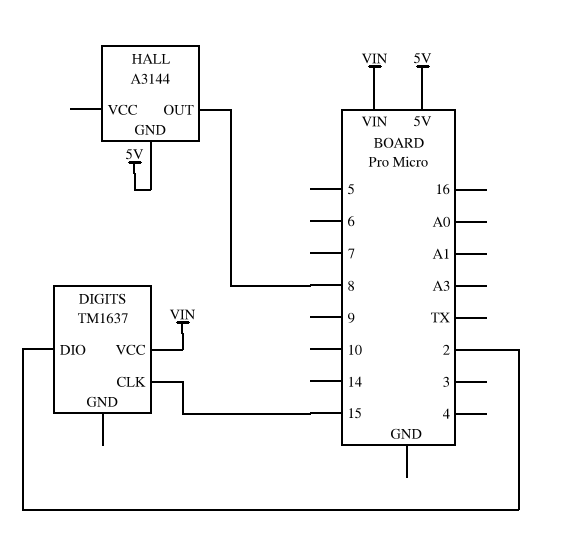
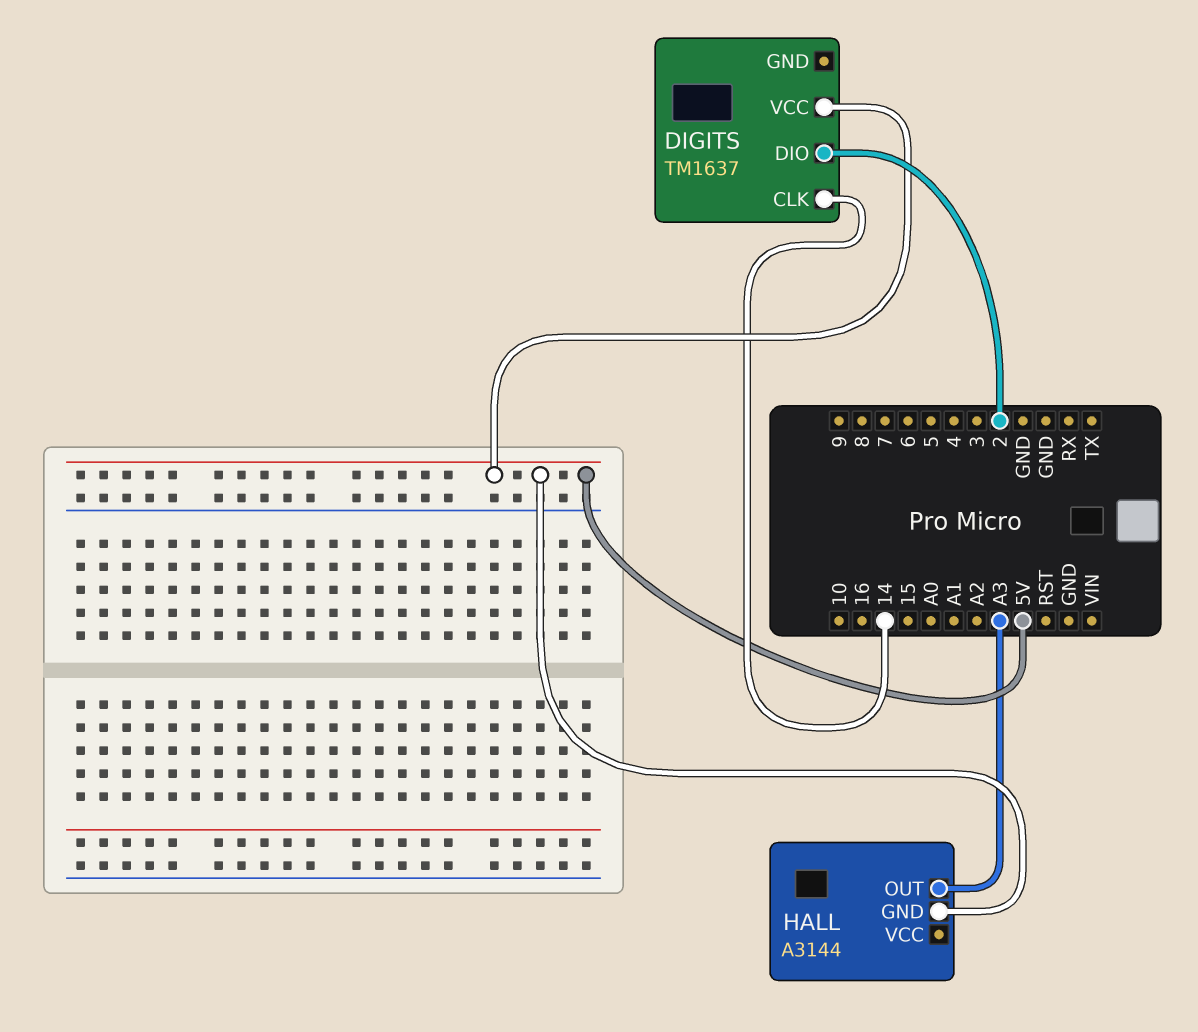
DIGITS pin CLK: 15 -> 14
DIGITS pin VCC: VIN -> 5V
HALL pin OUT: 8 -> A3

